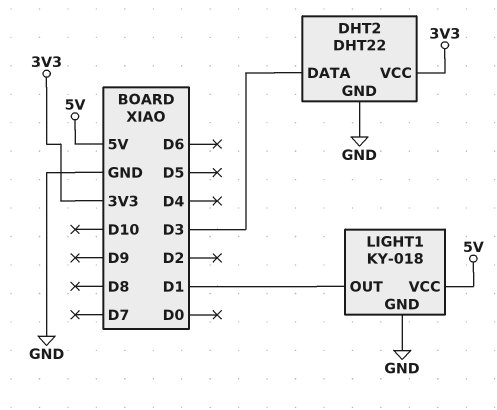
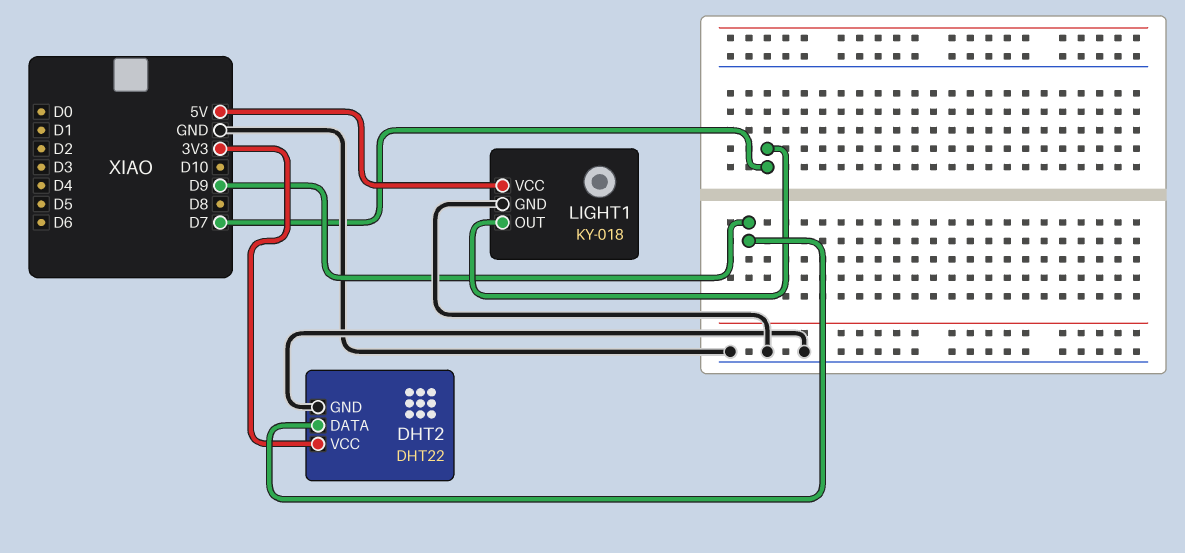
DHT2 pin DATA: D3 -> D9
LIGHT1 pin OUT: D1 -> D7

